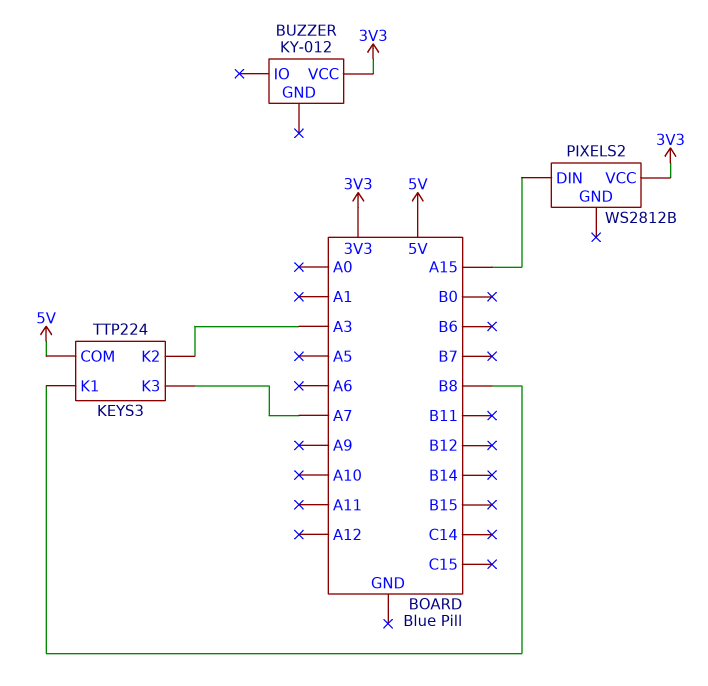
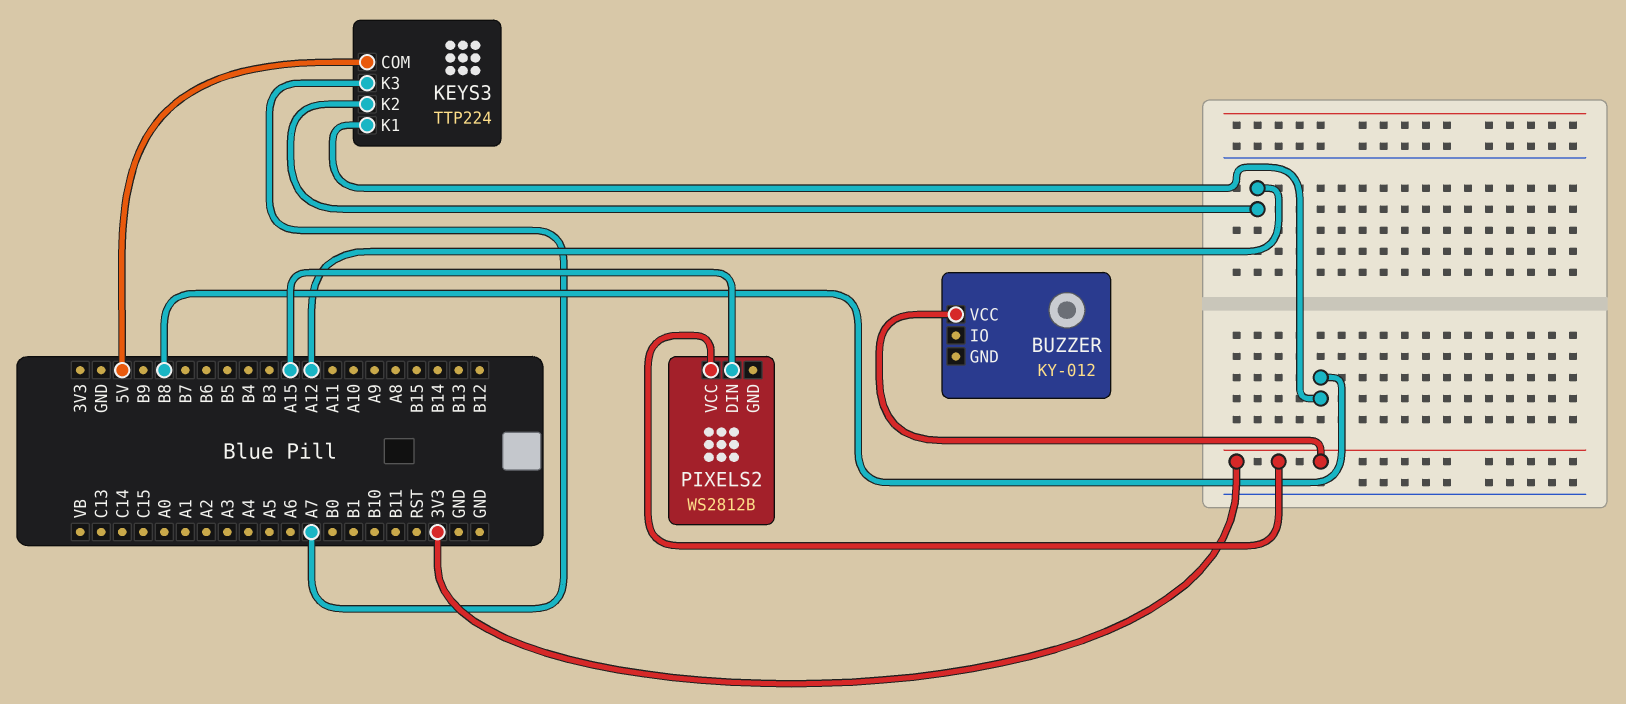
KEYS3 pin K2: A3 -> A12

